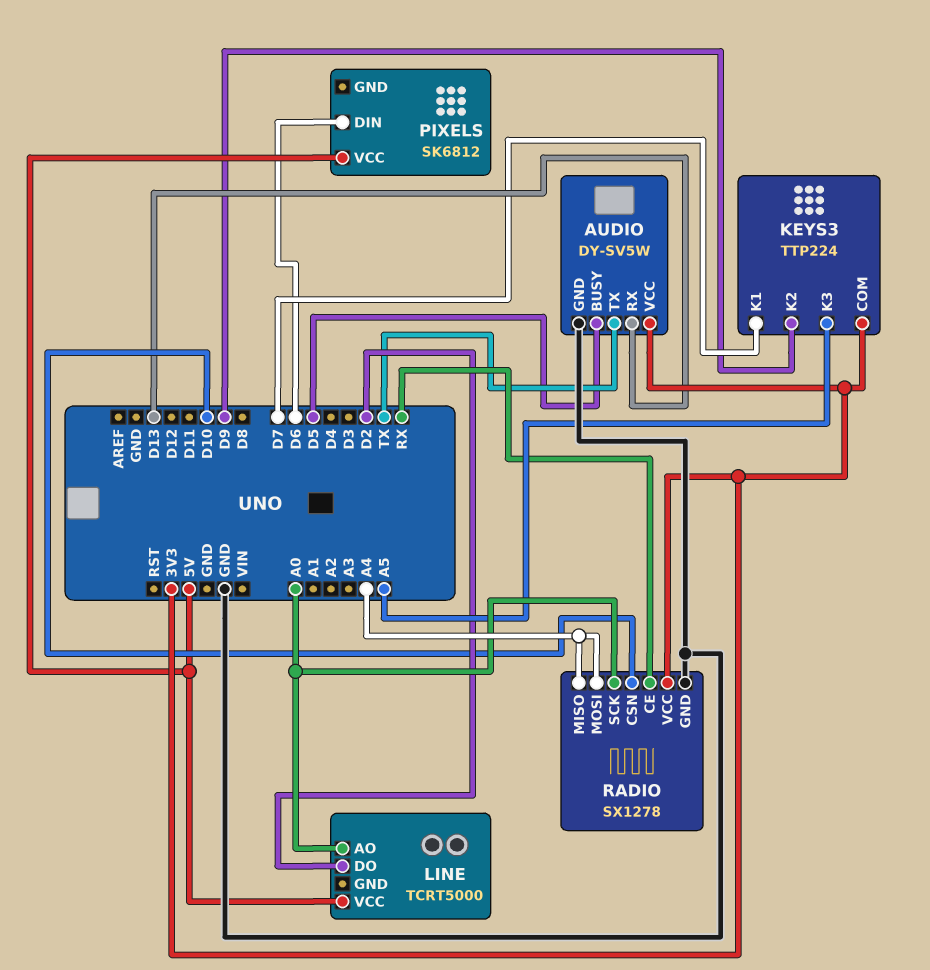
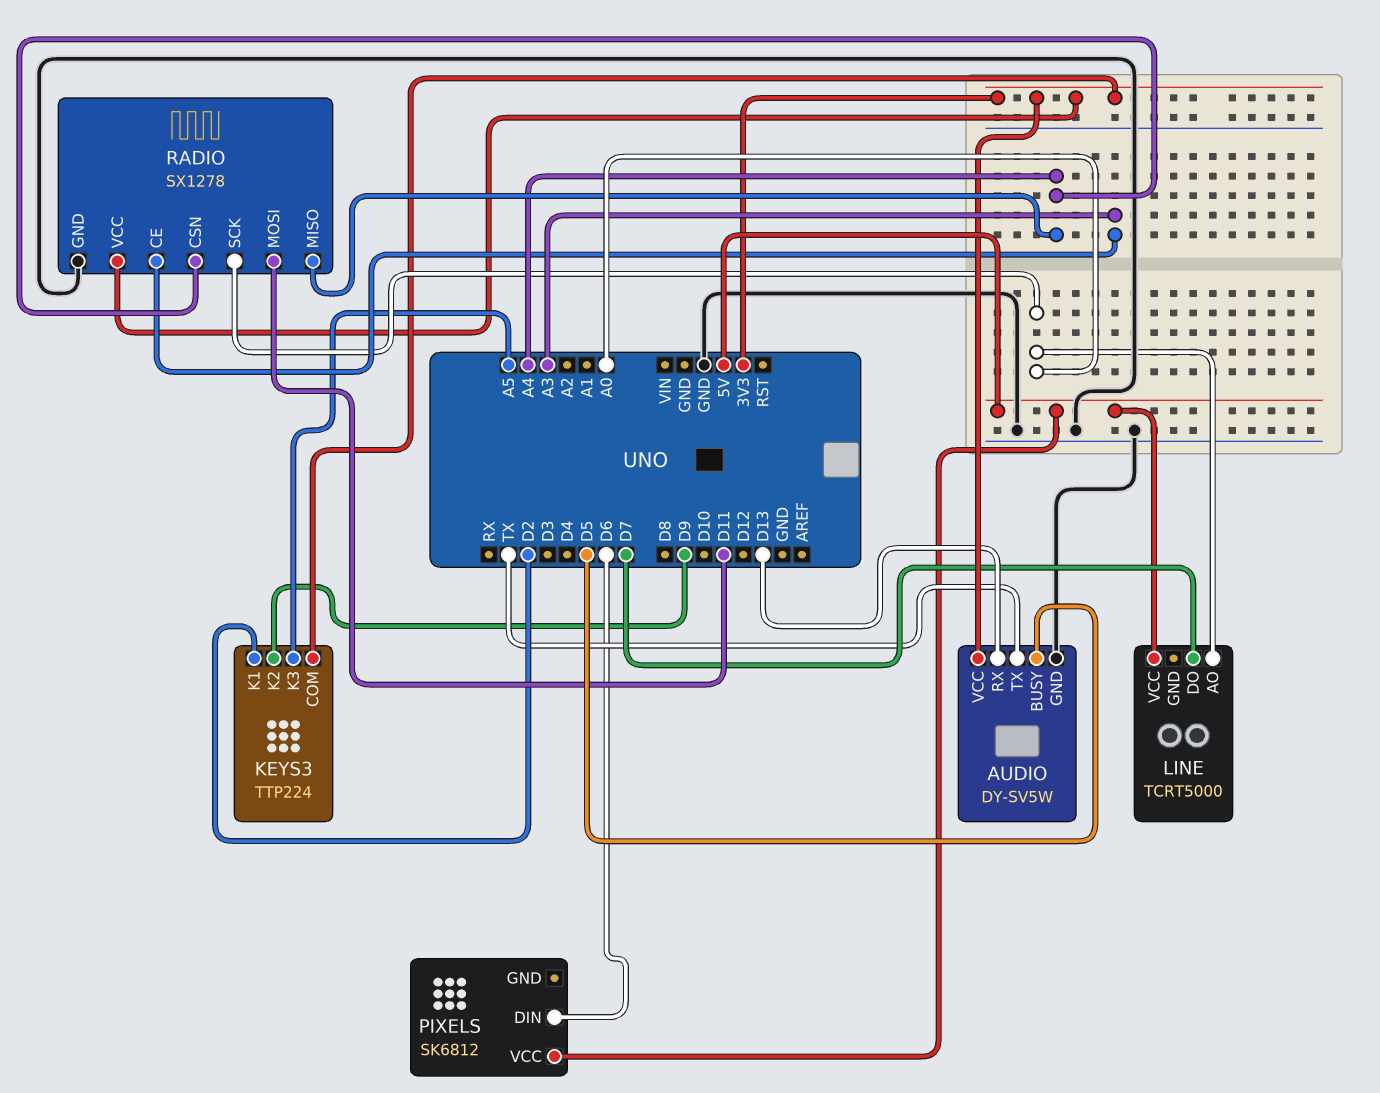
KEYS3 pin K1: D7 -> D2
LINE pin DO: D2 -> D7
RADIO pin CE: RX -> A3
RADIO pin CSN: D10 -> A4
RADIO pin MOSI: A4 -> D11

